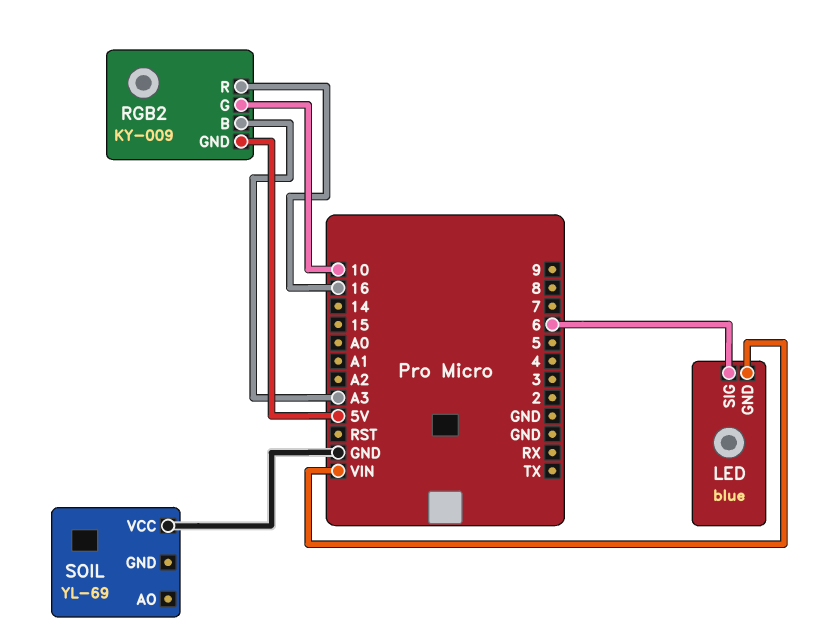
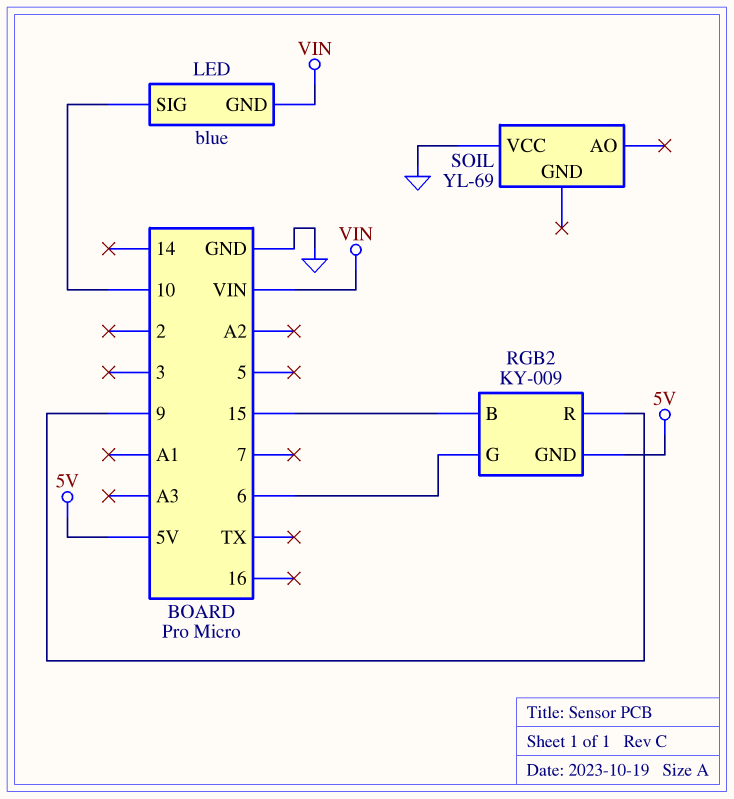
LED pin SIG: 6 -> 10
RGB2 pin B: A3 -> 15
RGB2 pin G: 10 -> 6
RGB2 pin R: 16 -> 9

